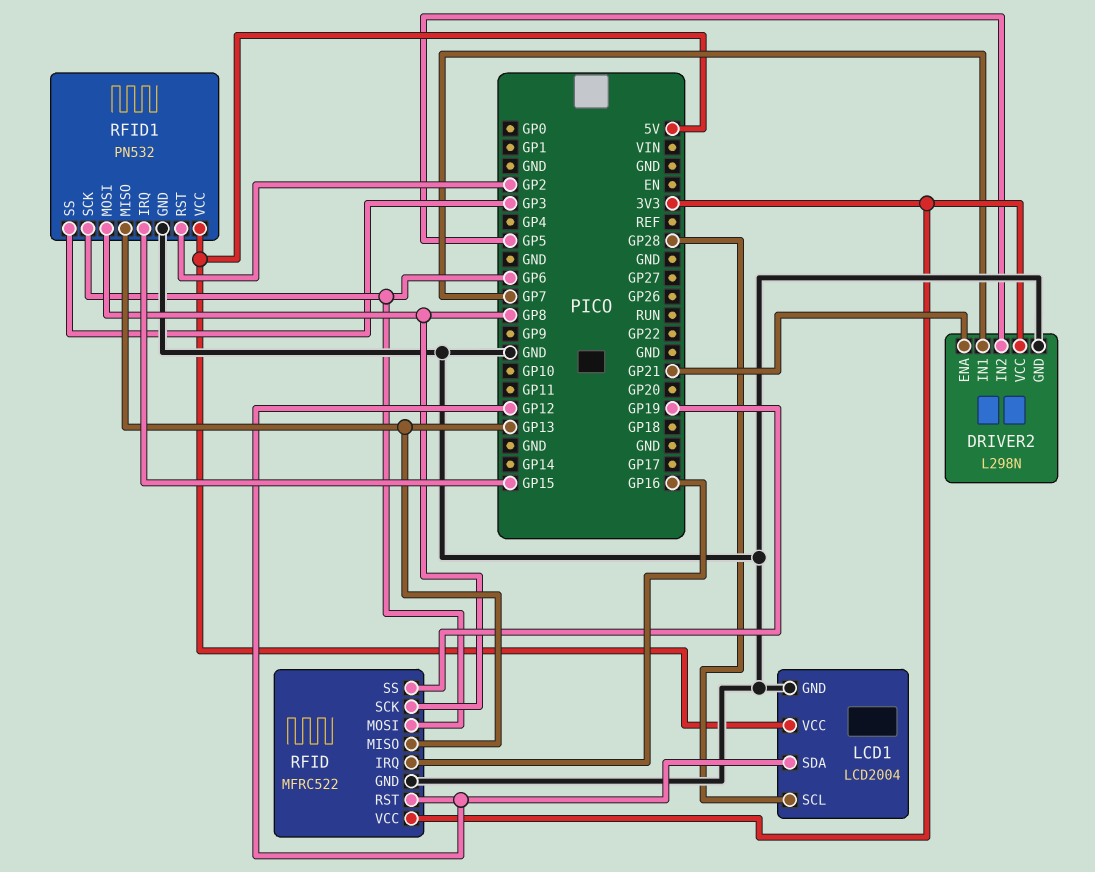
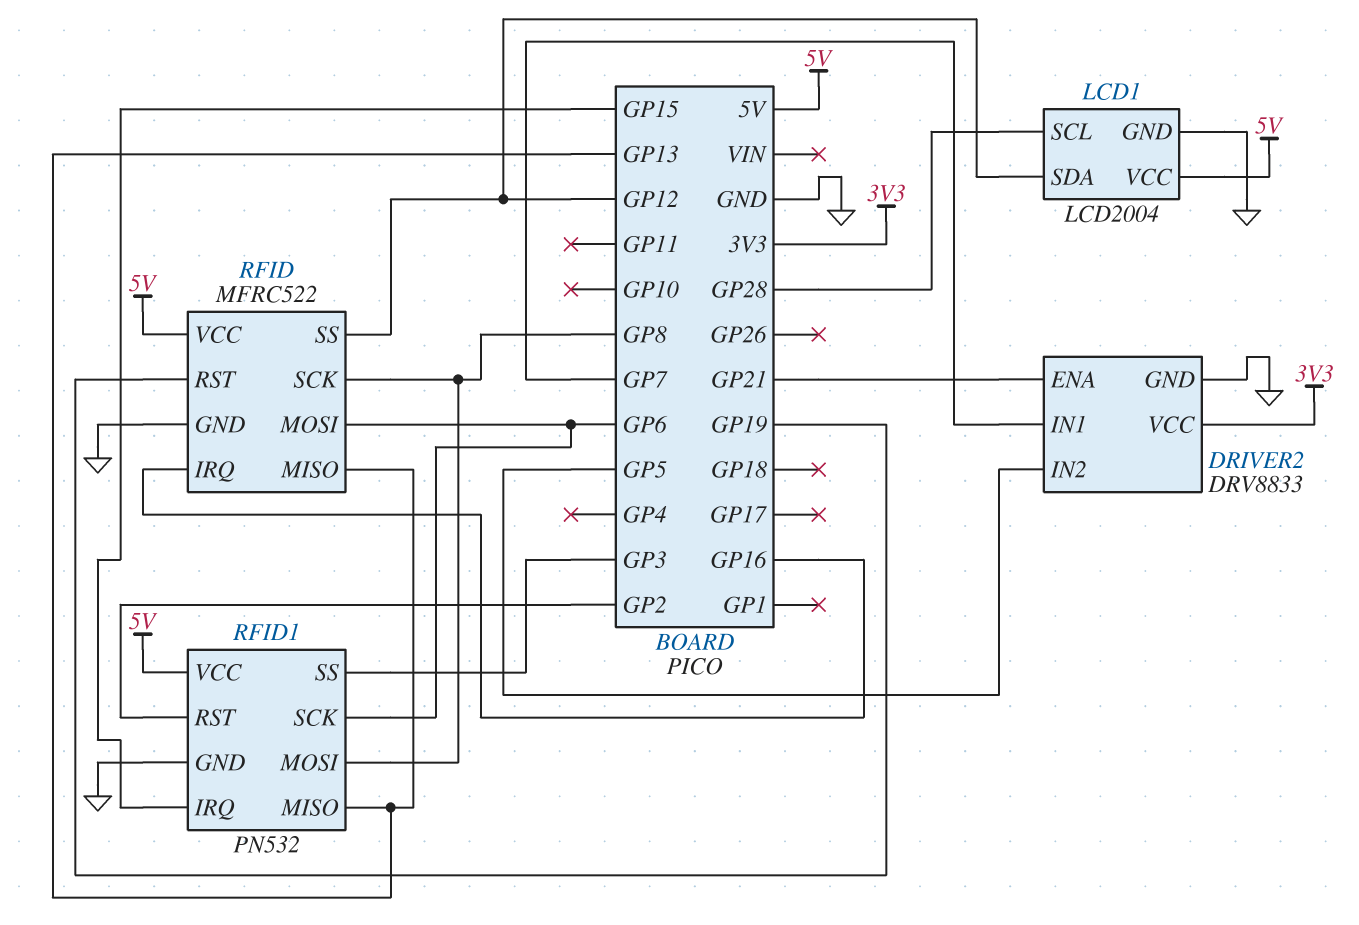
DRIVER2: L298N -> DRV8833
RFID pin RST: GP12 -> GP19
RFID pin SS: GP19 -> GP12
RFID pin VCC: 3V3 -> 5V

